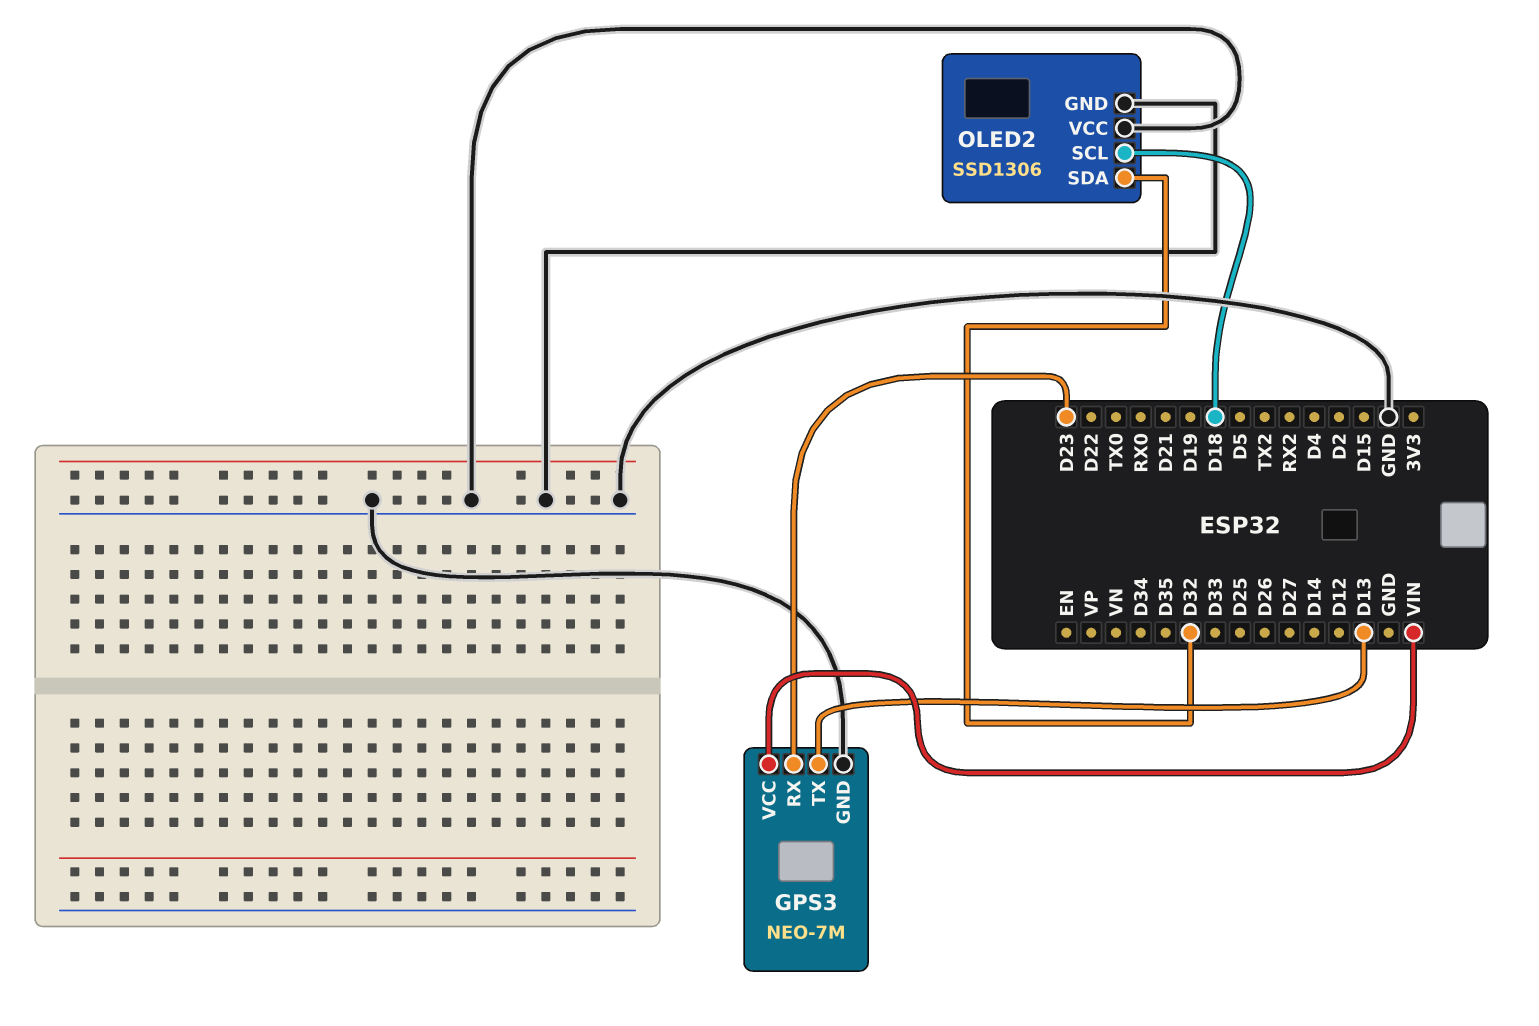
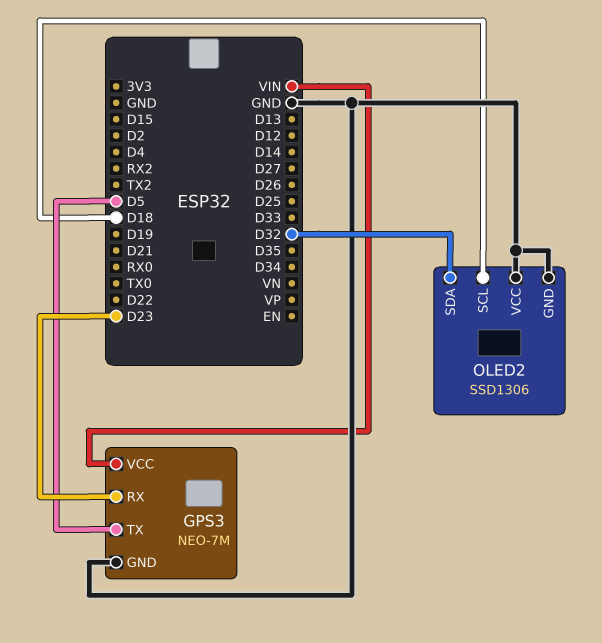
GPS3 pin TX: D13 -> D5

